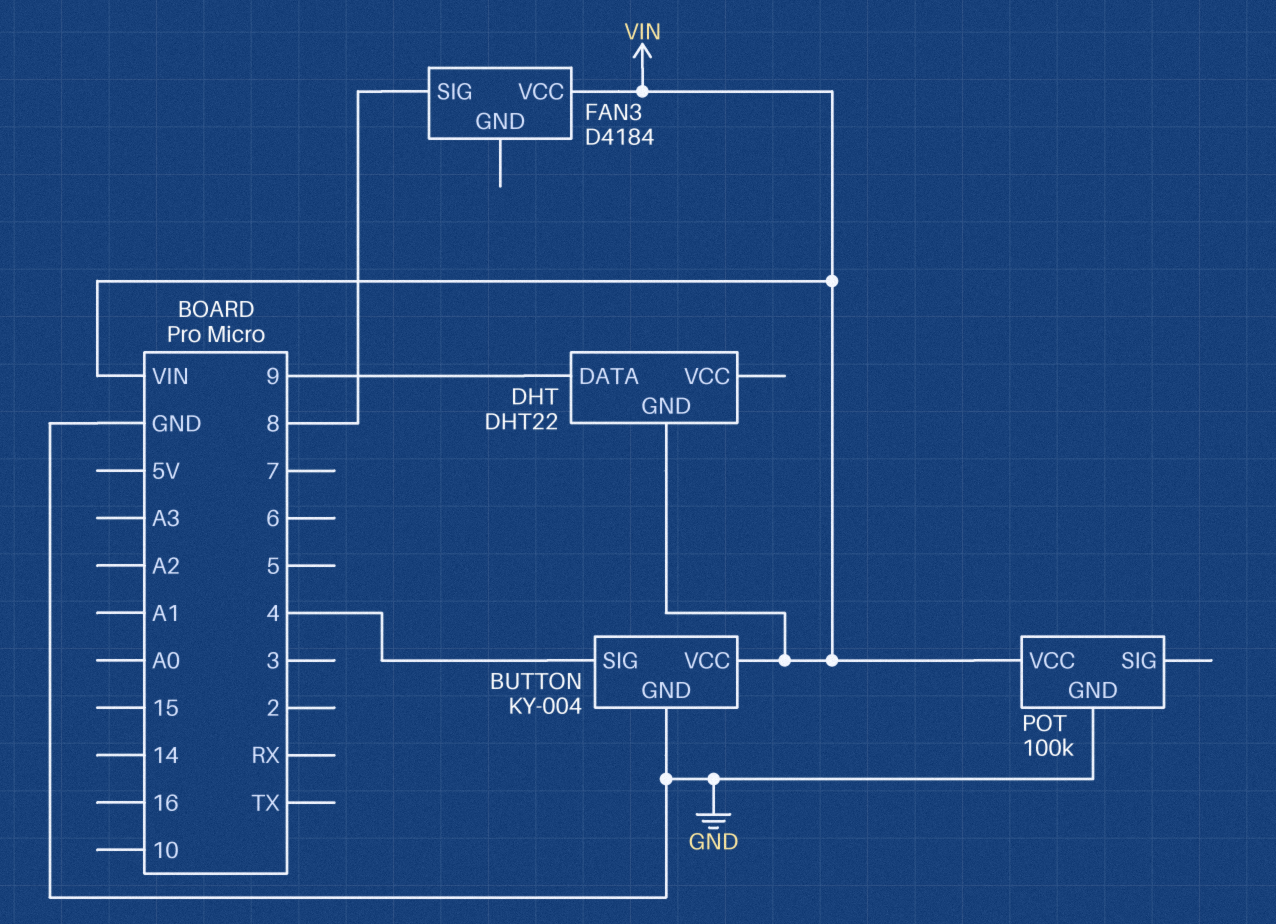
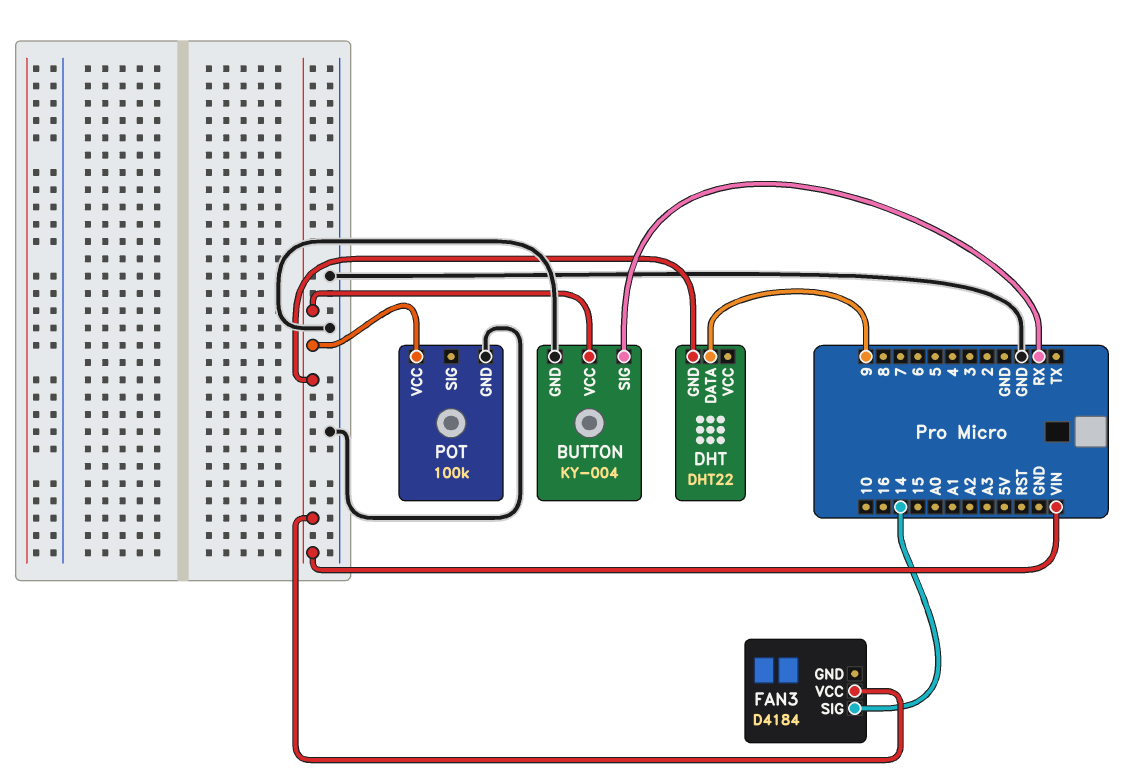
BUTTON pin SIG: 4 -> RX
FAN3 pin SIG: 8 -> 14

